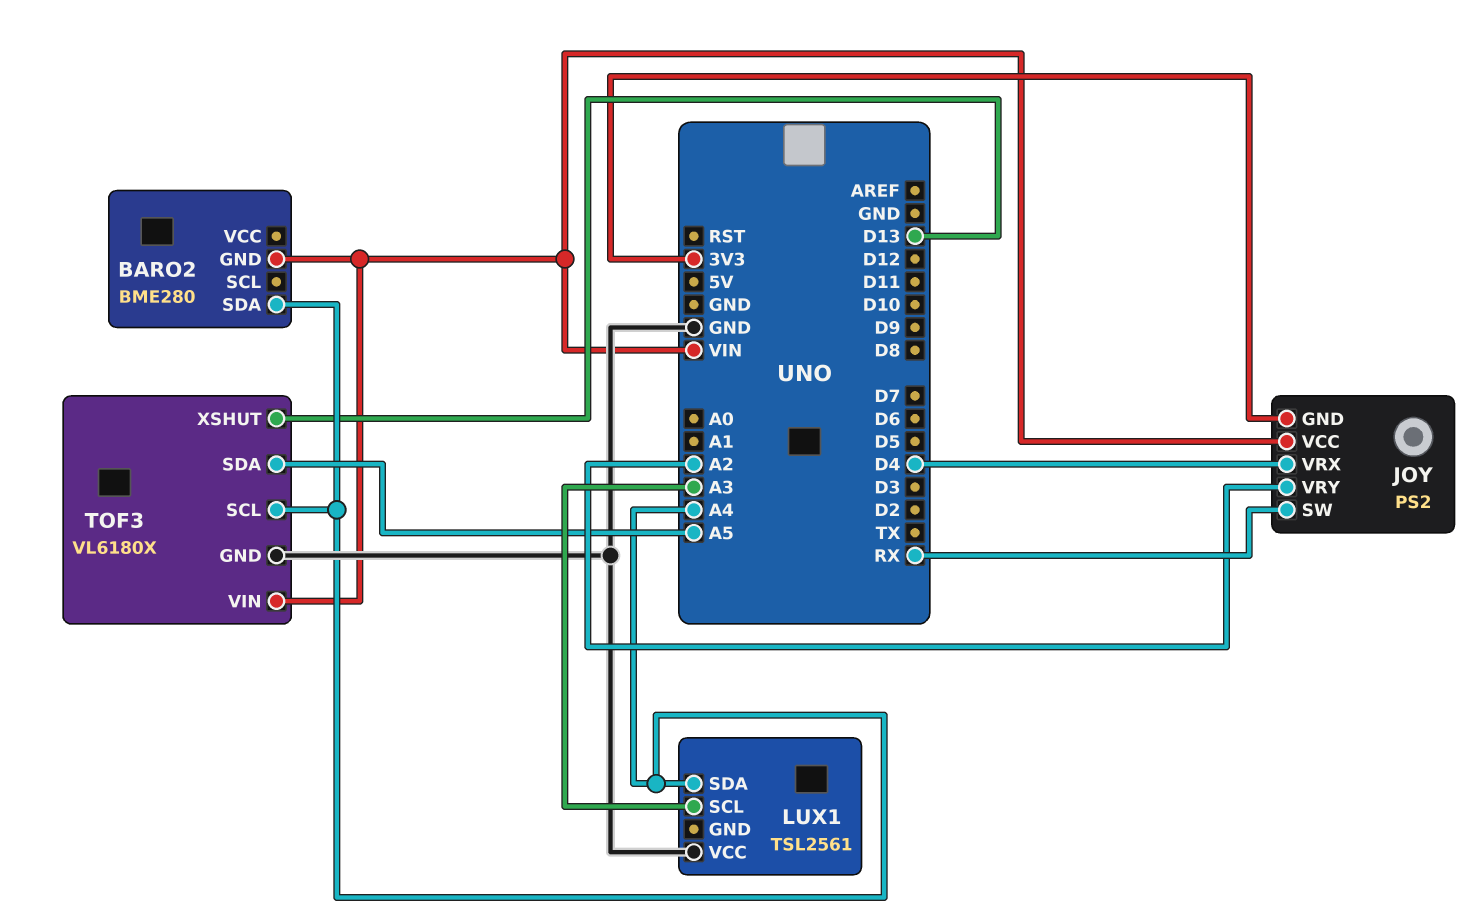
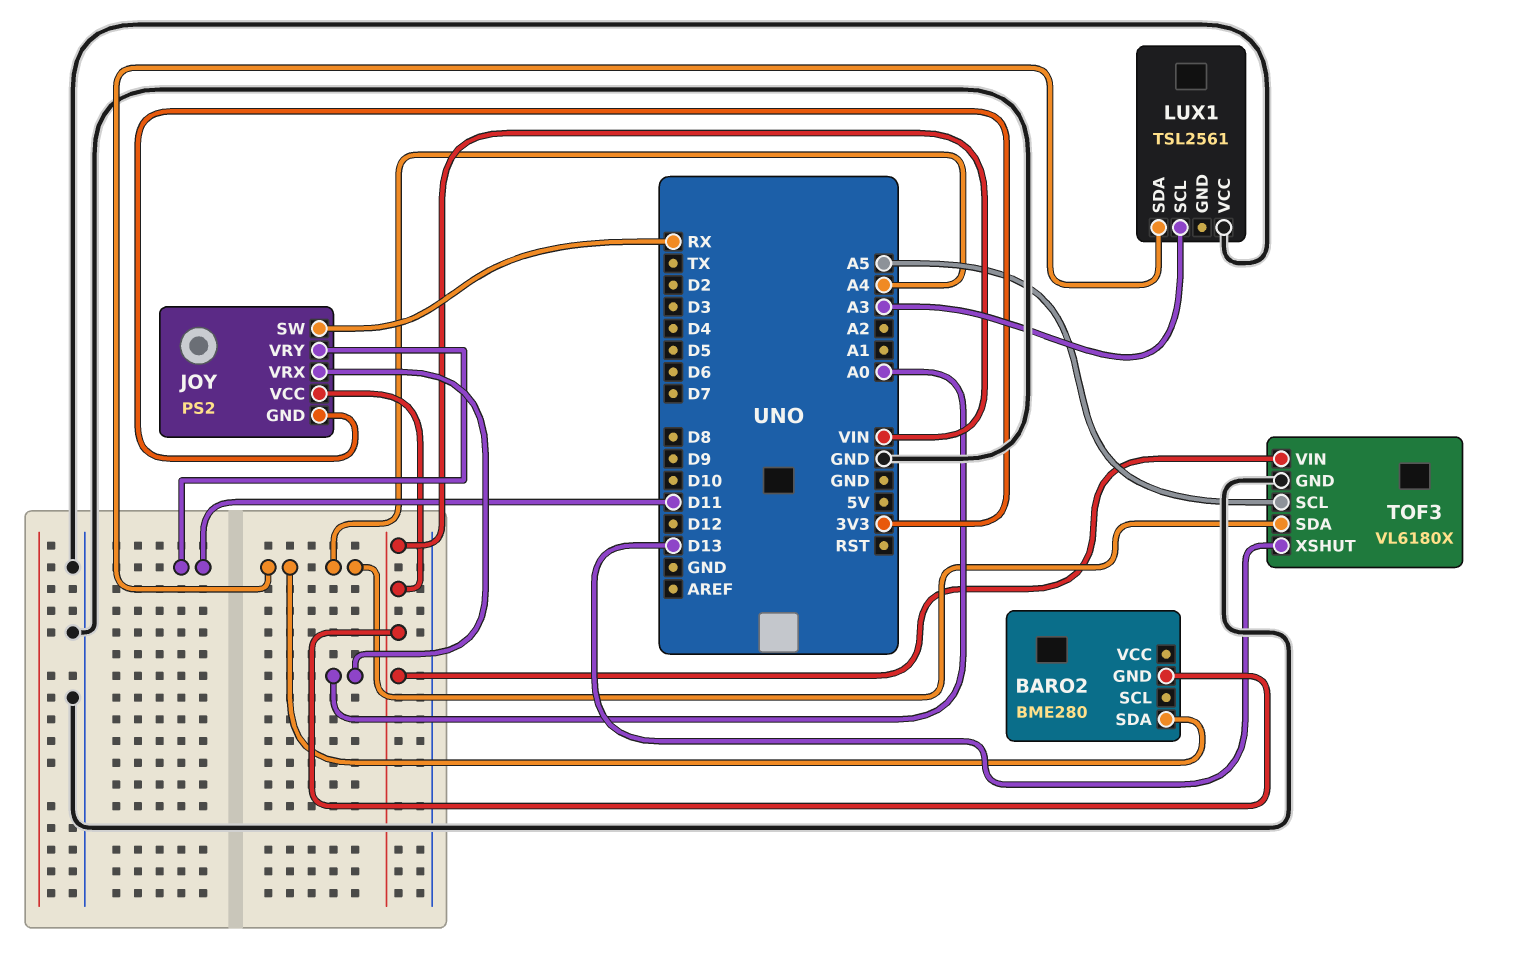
JOY pin VRX: D4 -> A0
JOY pin VRY: A2 -> D11
TOF3 pin SCL: A4 -> A5
TOF3 pin SDA: A5 -> A4

